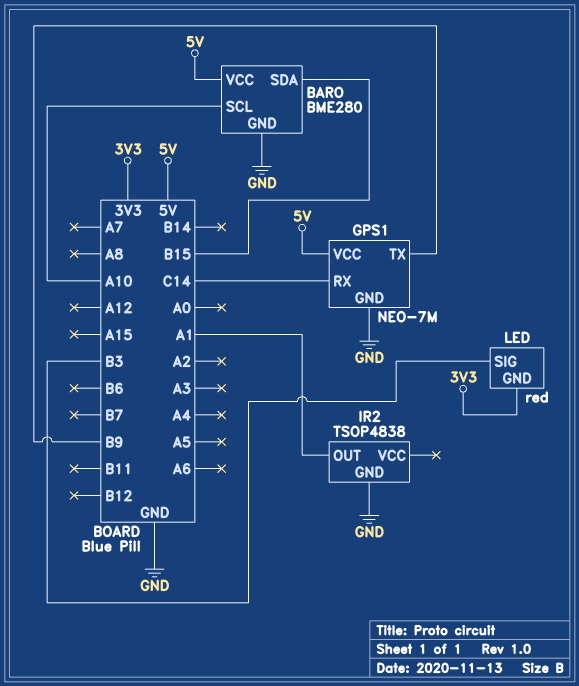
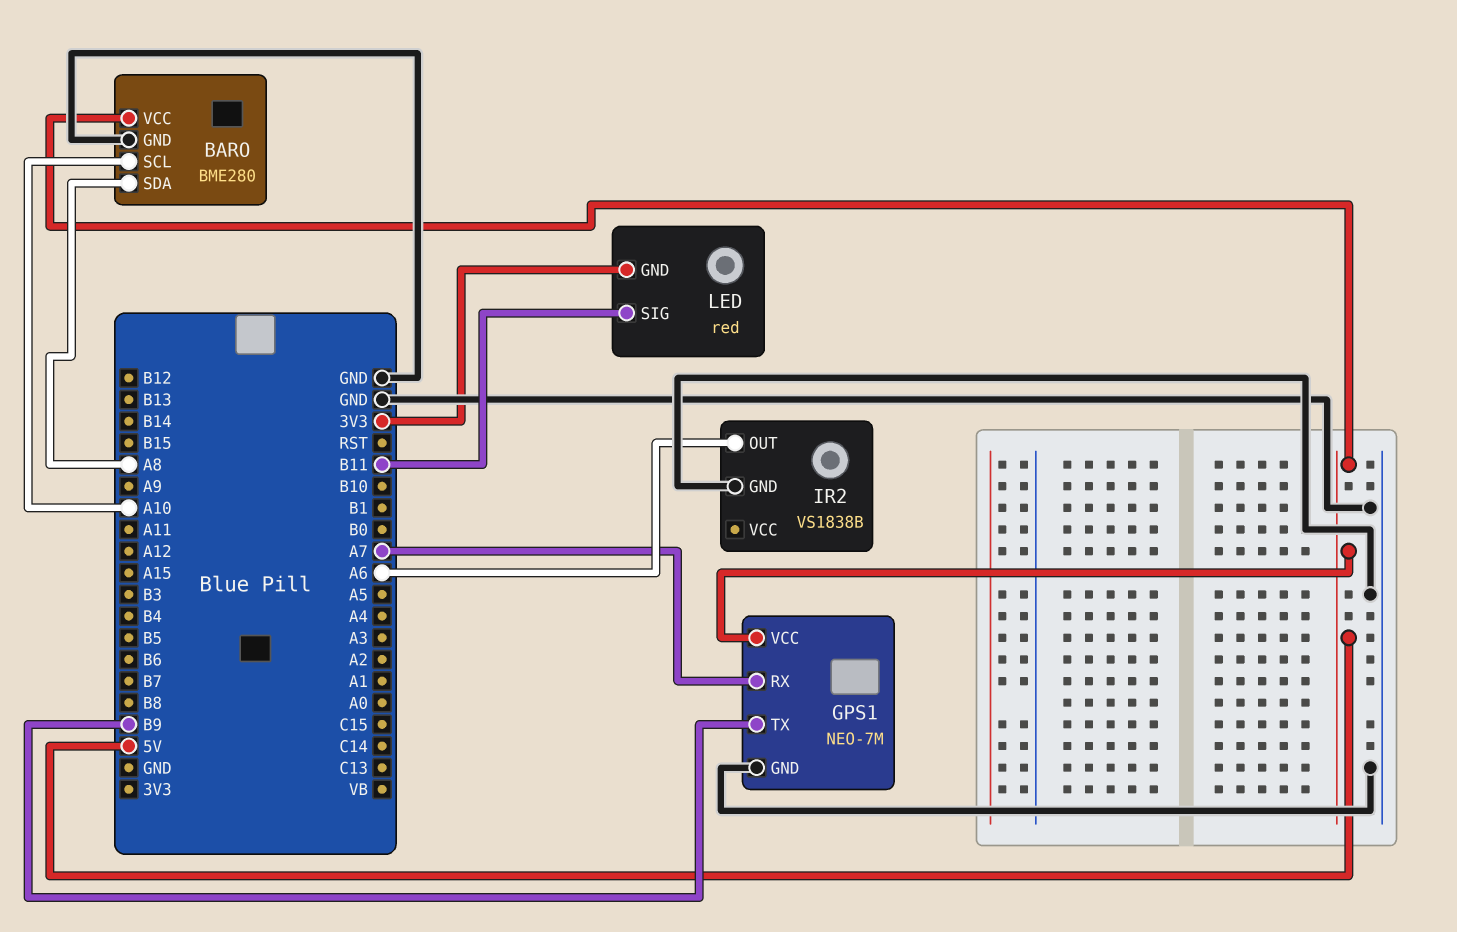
BARO pin SDA: B15 -> A8
GPS1 pin RX: C14 -> A7
IR2: TSOP4838 -> VS1838B
IR2 pin OUT: A1 -> A6
LED pin SIG: B3 -> B11

